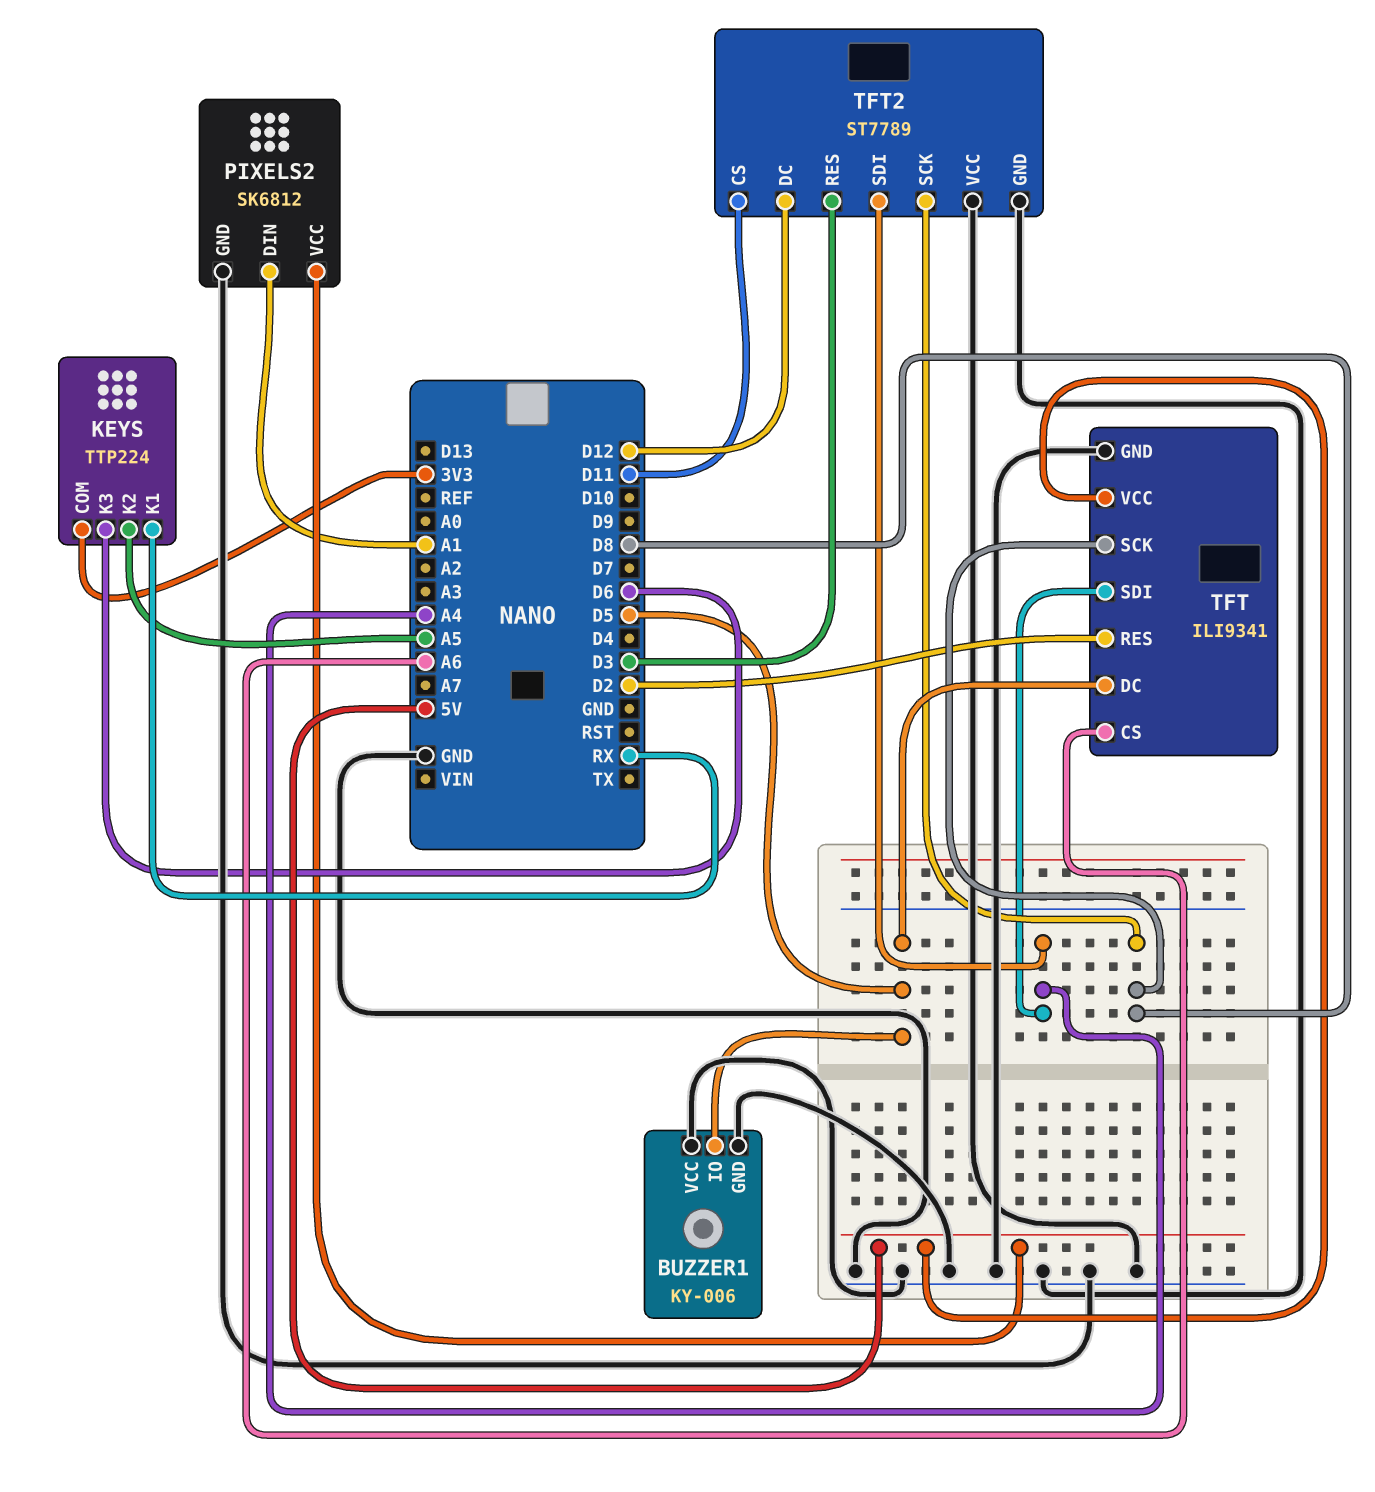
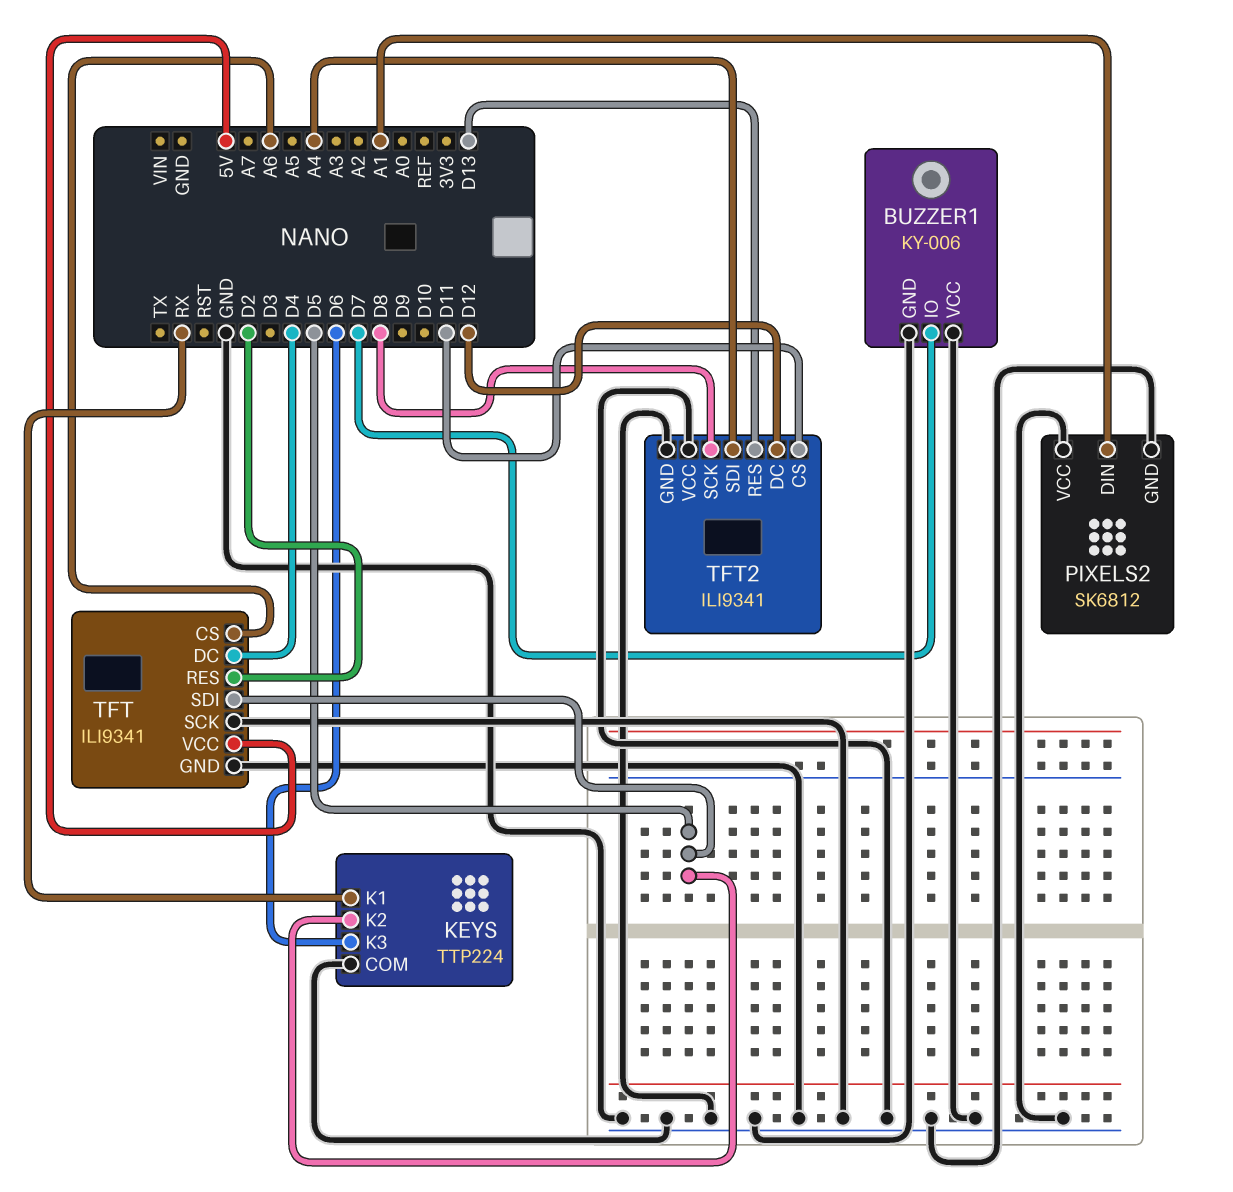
BUZZER1 pin IO: D5 -> D7
KEYS pin COM: 3V3 -> GND
KEYS pin K2: A5 -> D5
PIXELS2 pin VCC: 5V -> GND
TFT pin DC: D5 -> D4
TFT pin SCK: D8 -> GND
TFT pin SDI: A4 -> D5
TFT2: ST7789 -> ILI9341
TFT2 pin RES: D3 -> D13

